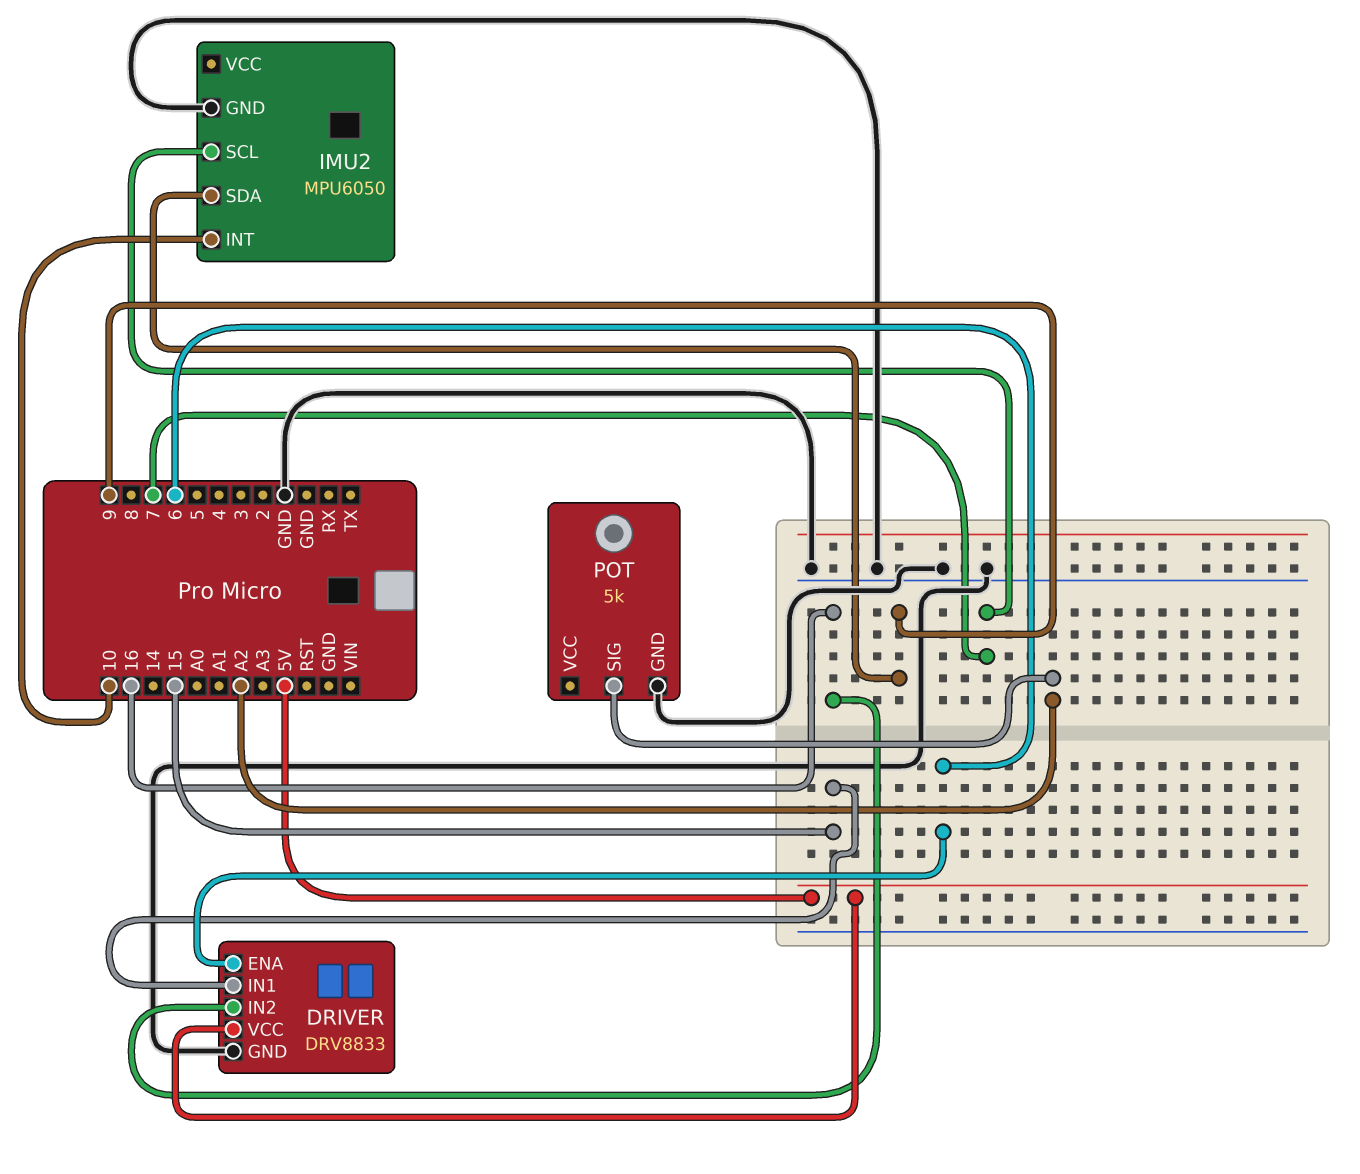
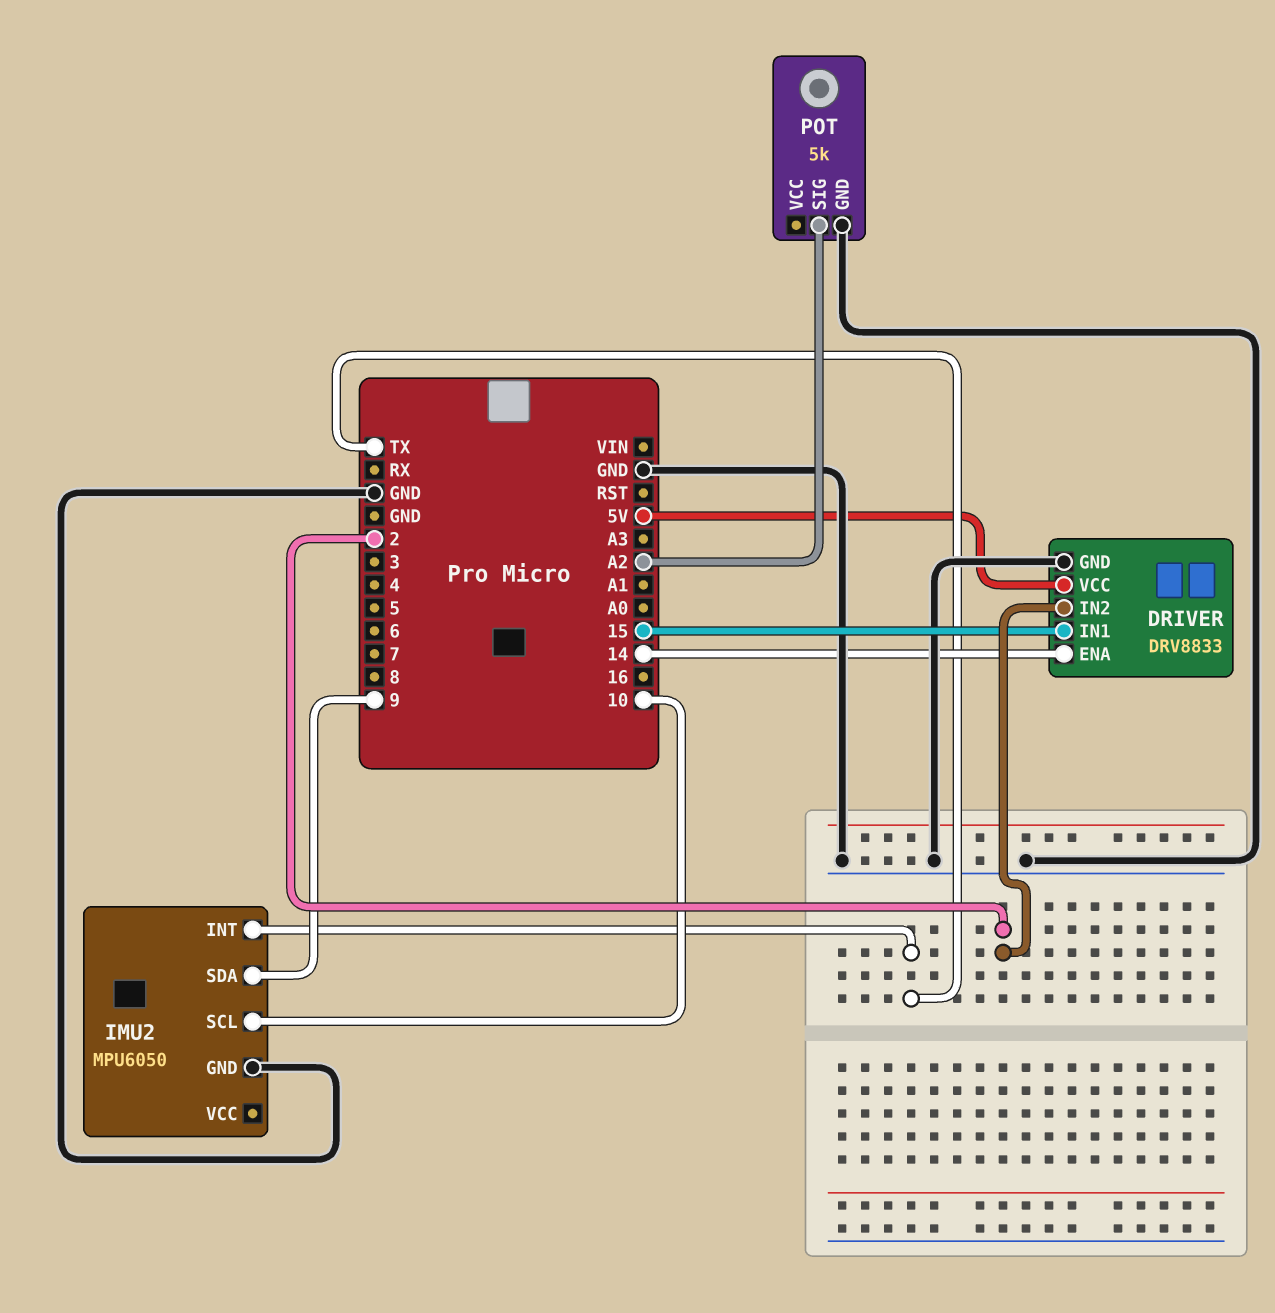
DRIVER pin ENA: 6 -> 14
DRIVER pin IN2: 16 -> 2
IMU2 pin INT: 10 -> TX
IMU2 pin SCL: 7 -> 10

